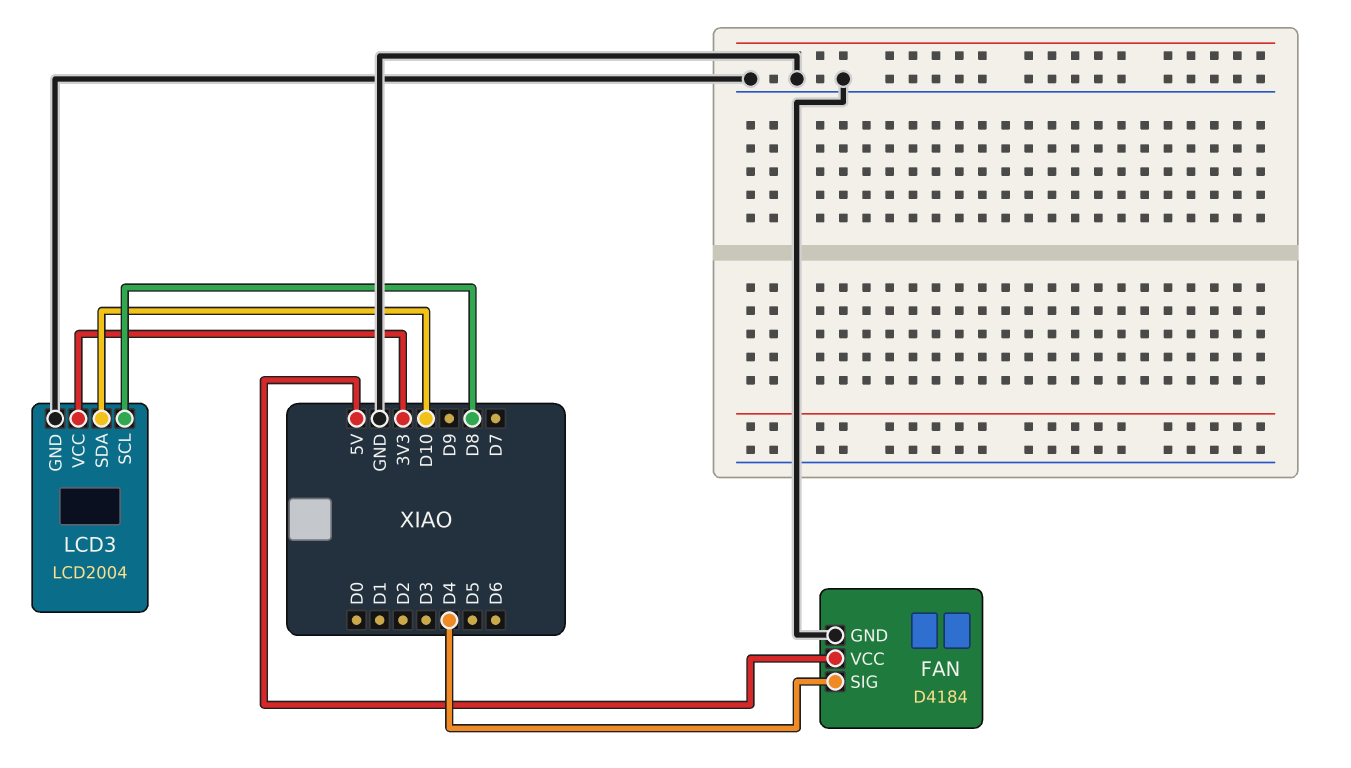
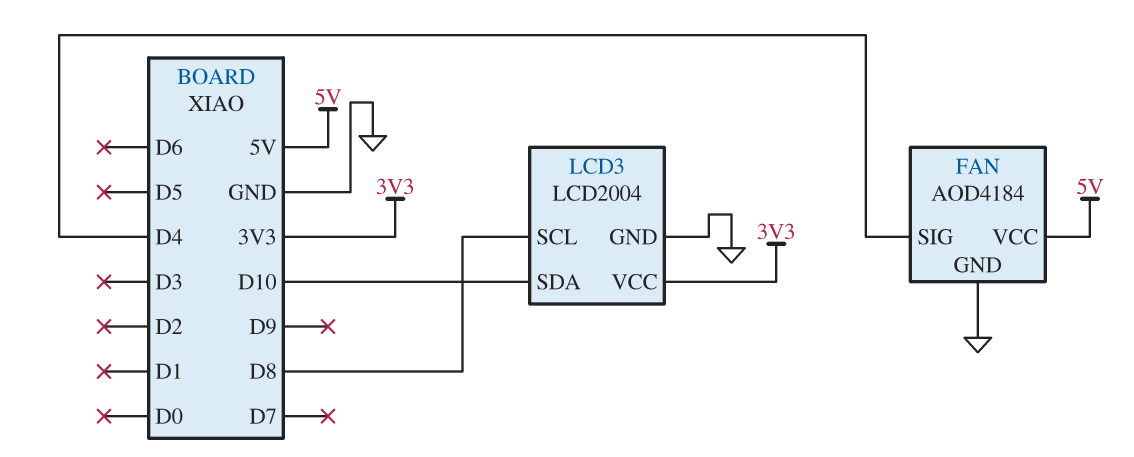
FAN: D4184 -> AOD4184

